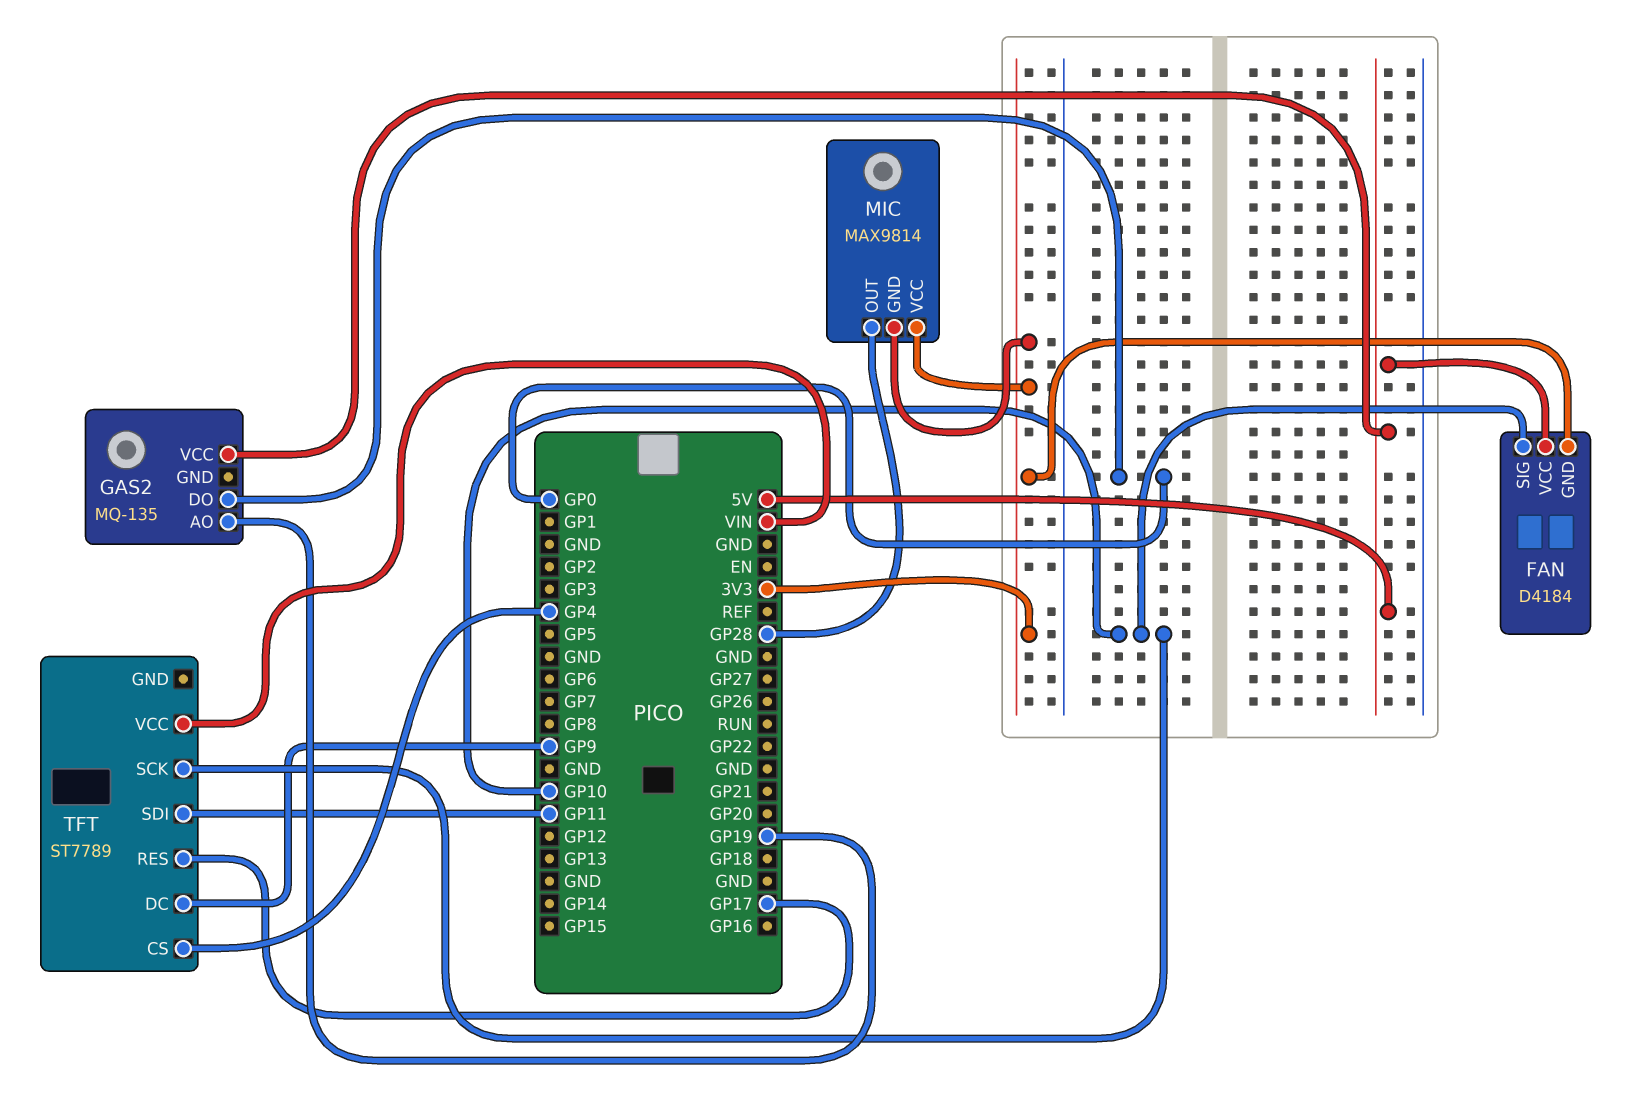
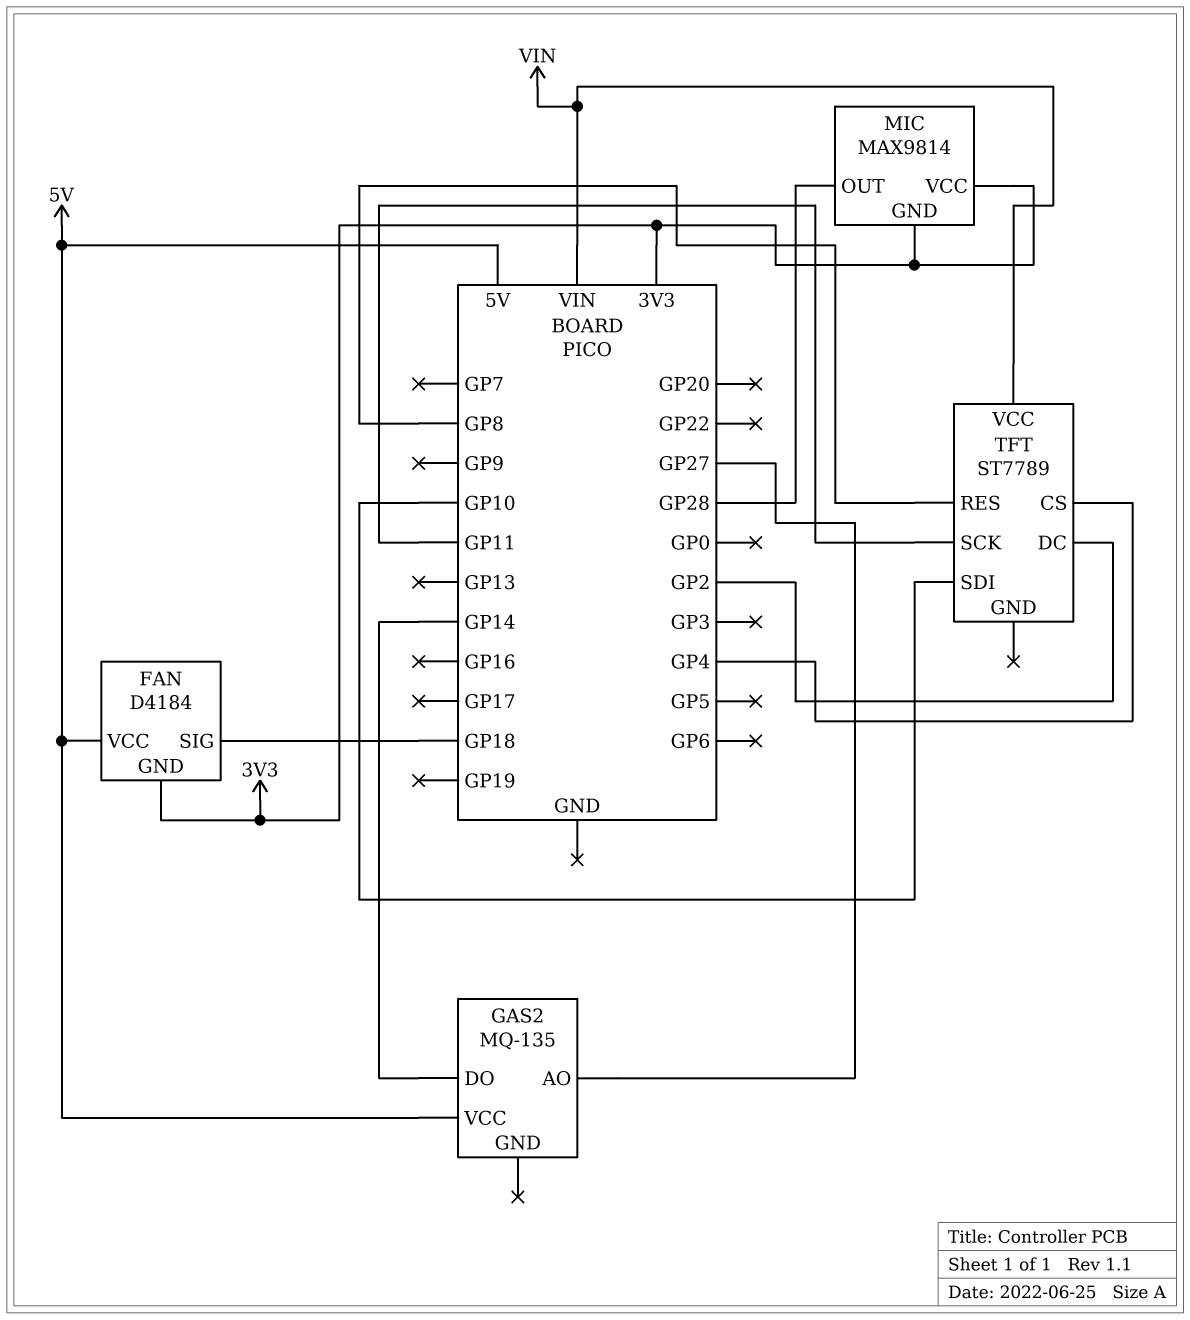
FAN pin SIG: GP10 -> GP18
GAS2 pin AO: GP19 -> GP27
GAS2 pin DO: GP0 -> GP14
TFT pin DC: GP9 -> GP2
TFT pin RES: GP17 -> GP8
TFT pin SCK: GP10 -> GP11
TFT pin SDI: GP11 -> GP10

